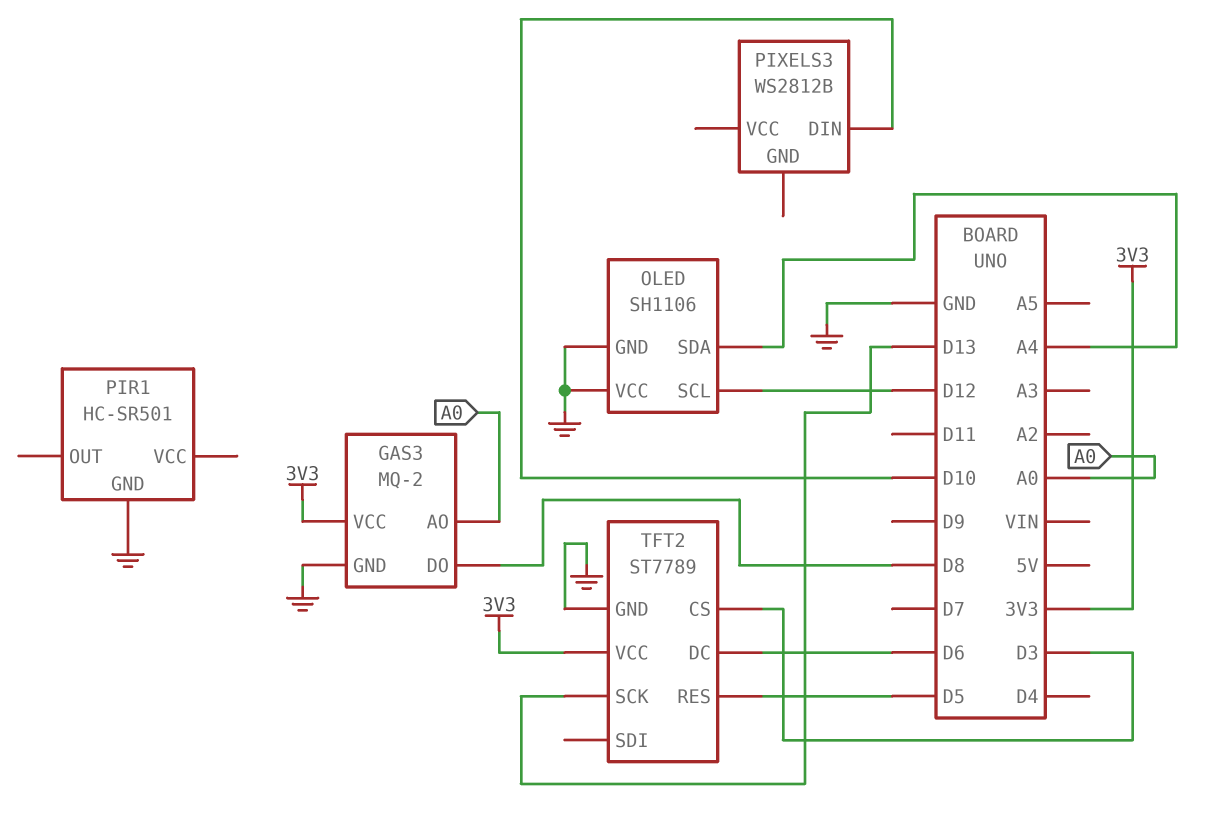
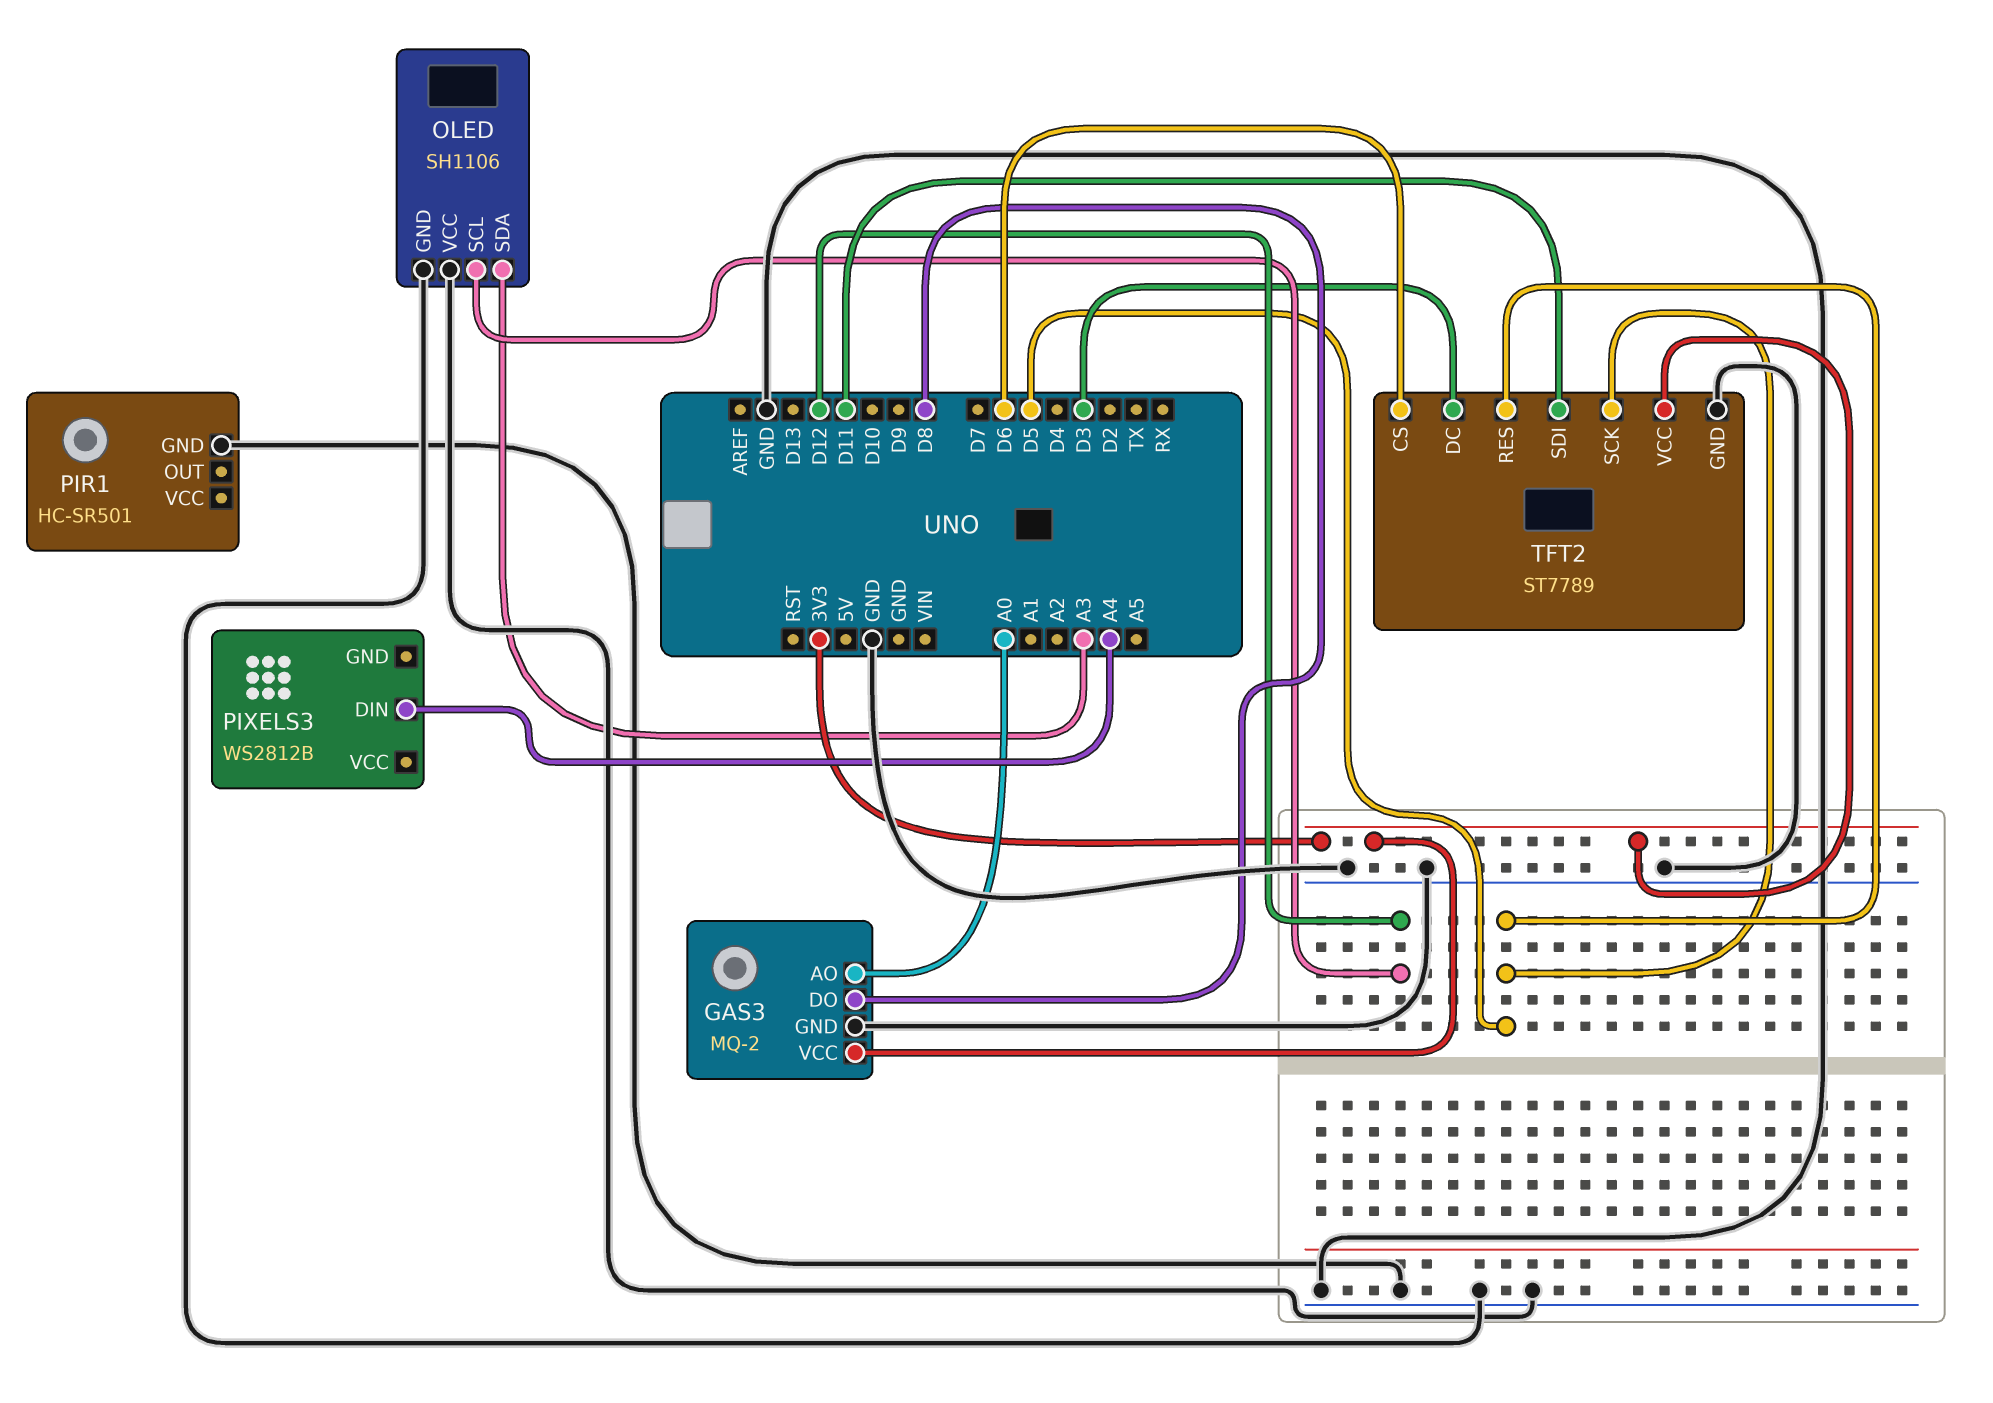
OLED pin SDA: A4 -> A3
PIXELS3 pin DIN: D10 -> A4
TFT2 pin CS: D3 -> D6
TFT2 pin DC: D6 -> D3
TFT2 pin SCK: D13 -> D5
TFT2 pin SDI: none -> D11

